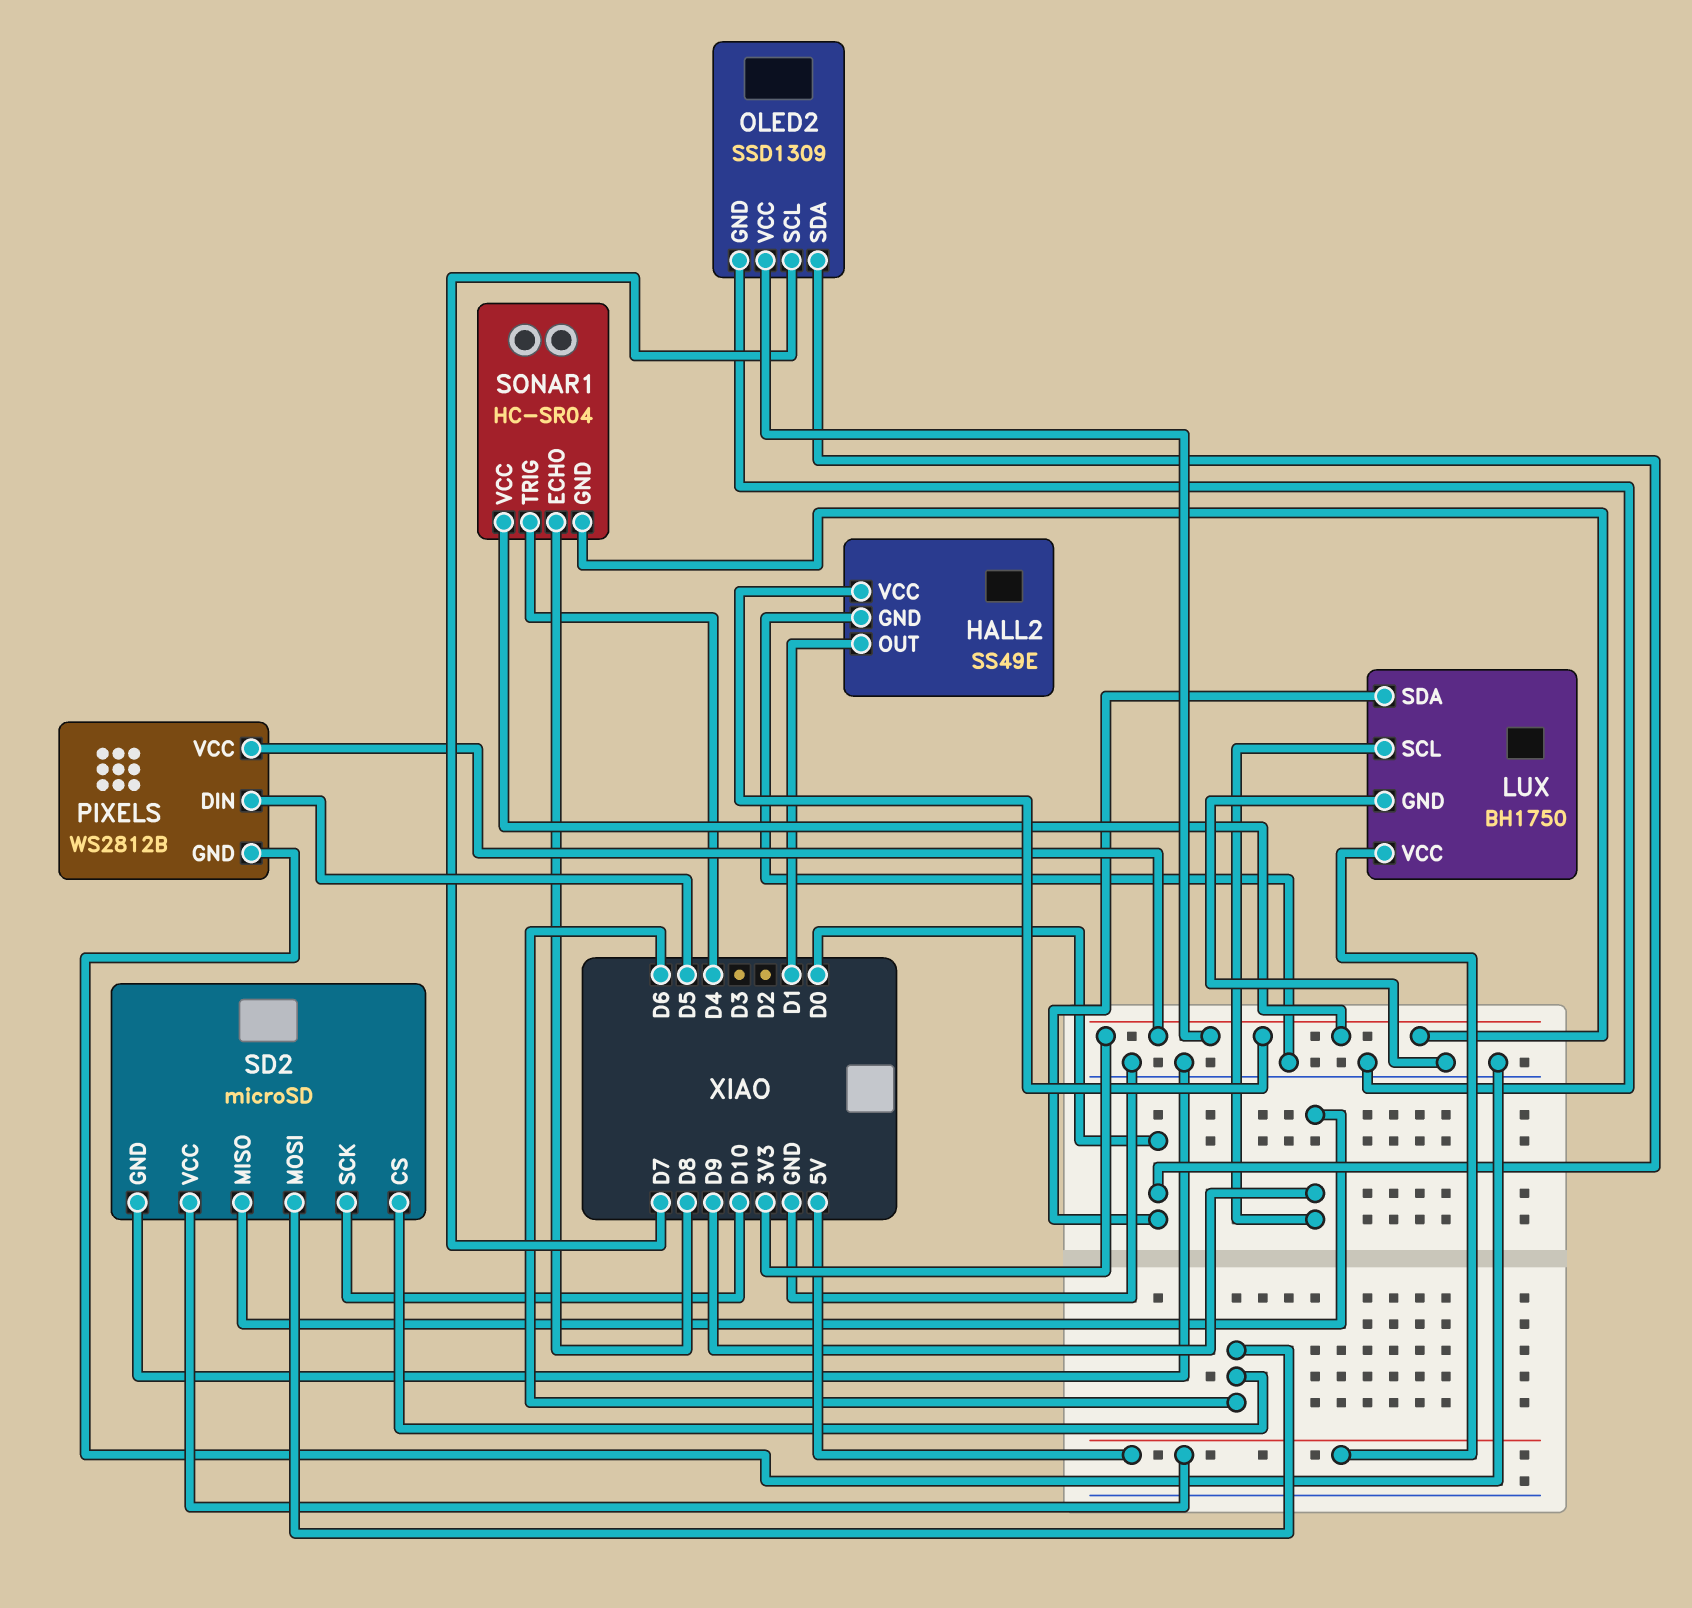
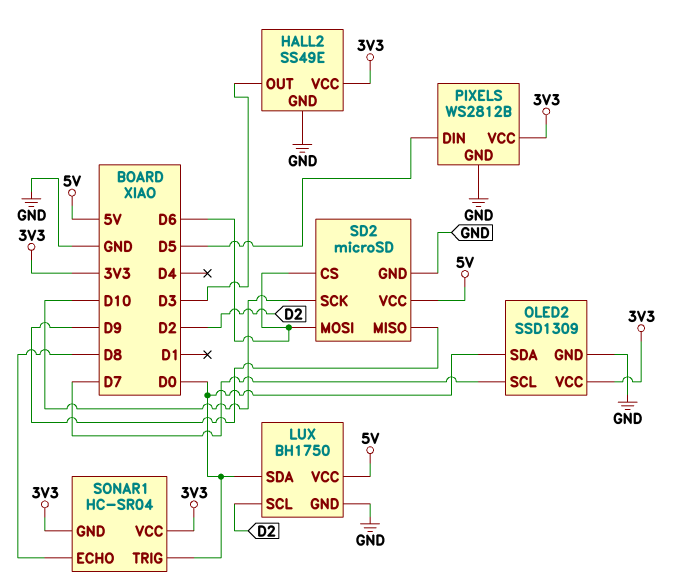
HALL2 pin OUT: D1 -> D3
LUX pin SCL: D9 -> D2
SONAR1 pin TRIG: D4 -> D0

